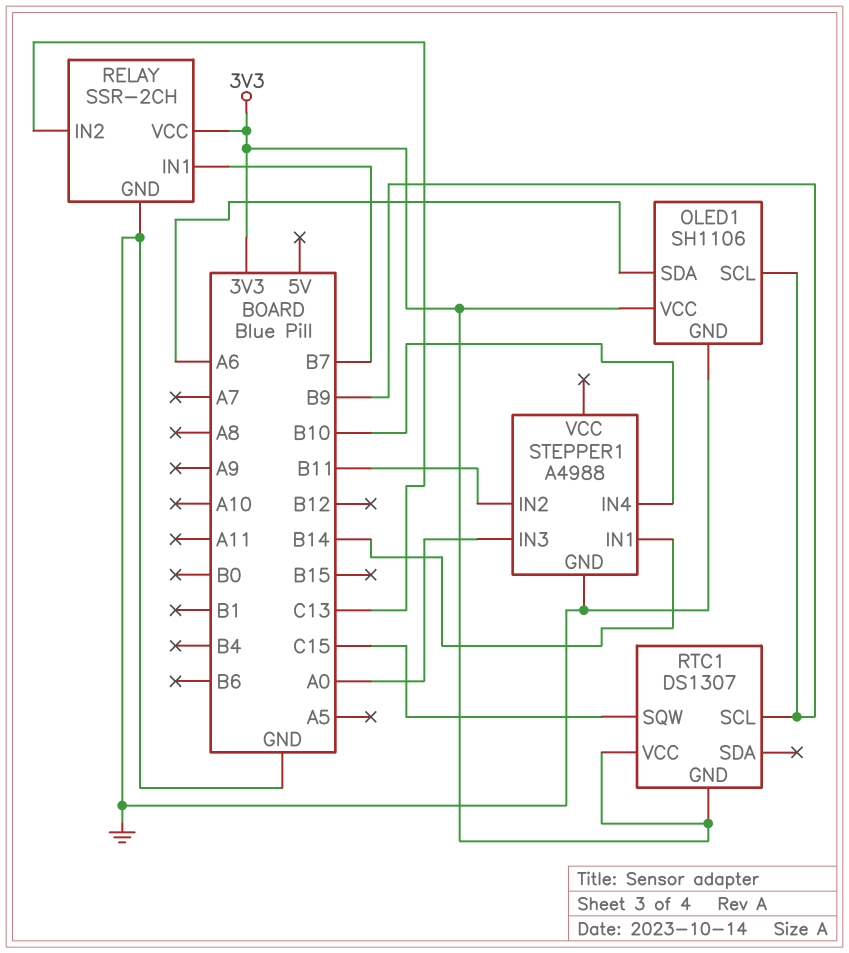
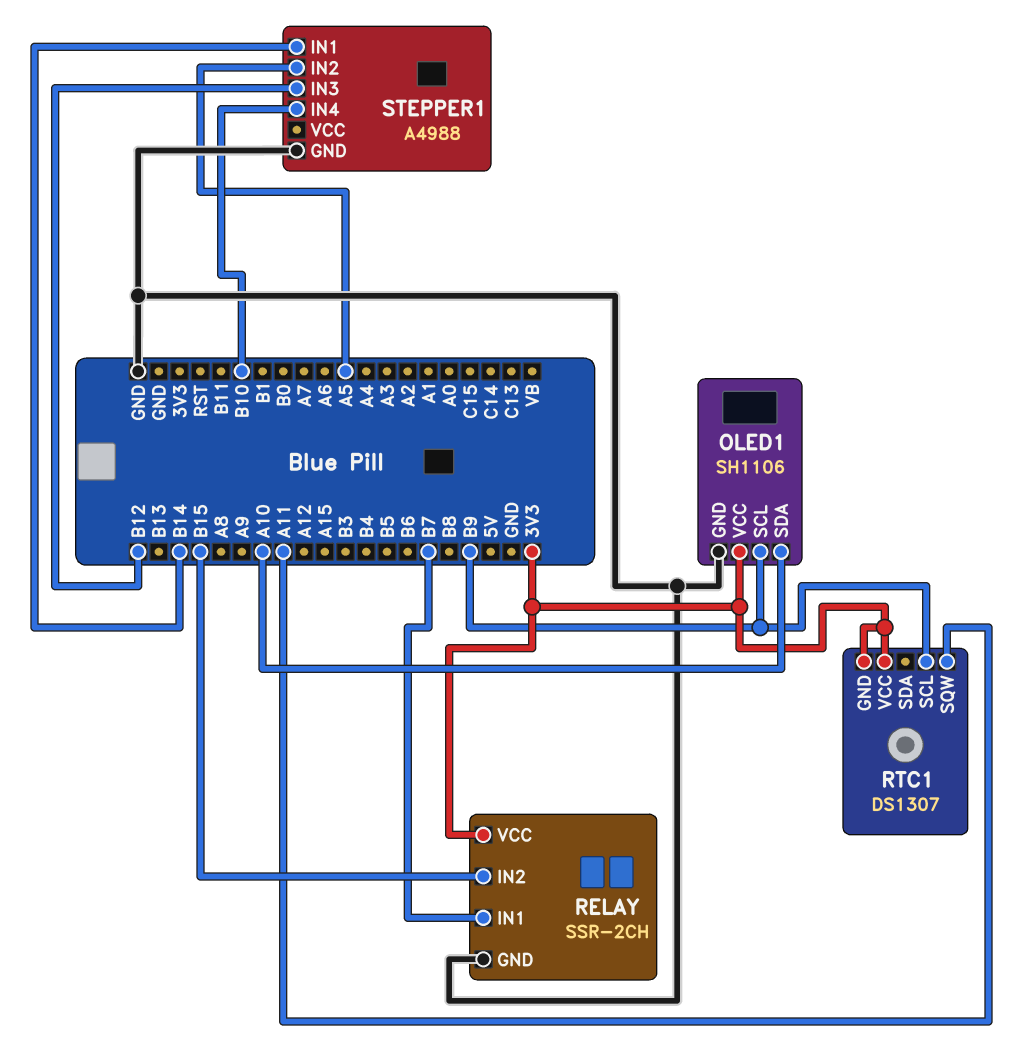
OLED1 pin SDA: A6 -> A10
RELAY pin IN2: C13 -> B15
RTC1 pin SQW: C15 -> A11
STEPPER1 pin IN2: B11 -> A5
STEPPER1 pin IN3: A0 -> B12

